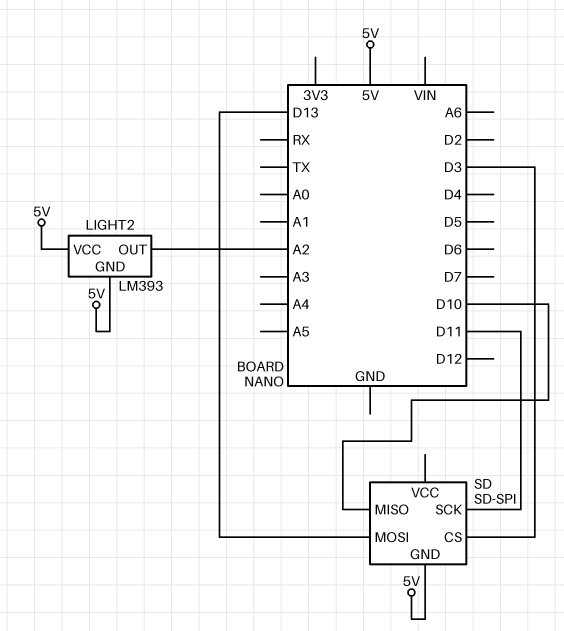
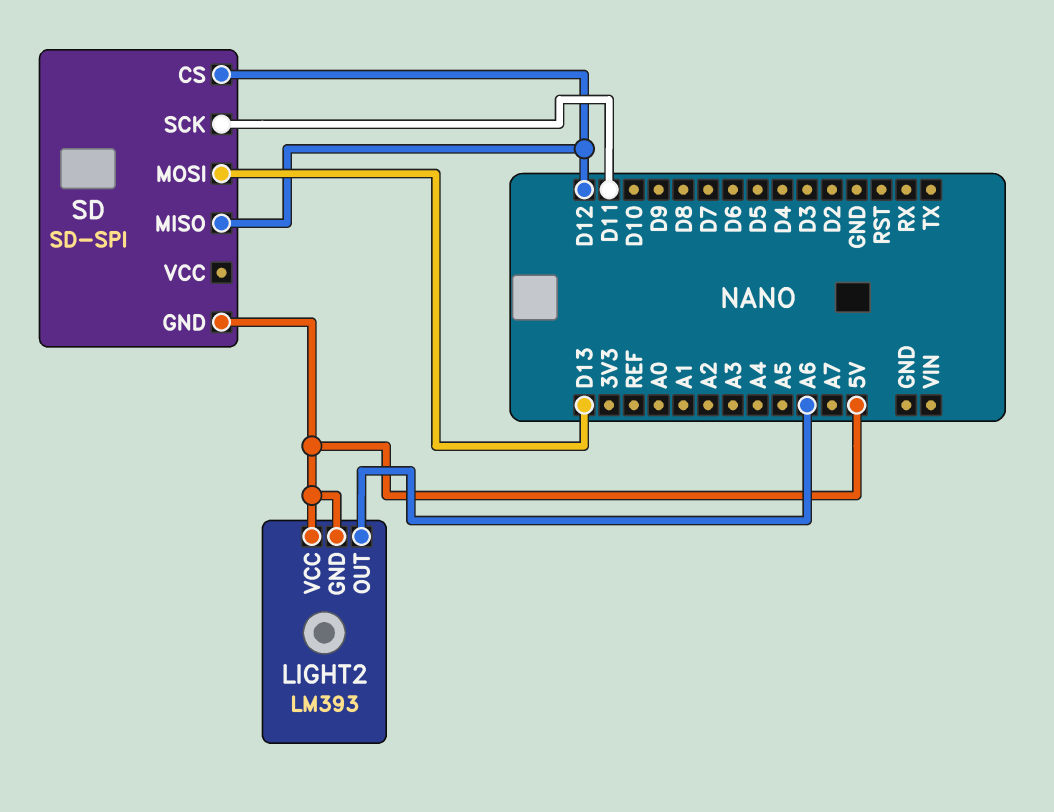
LIGHT2 pin OUT: A2 -> A6
SD pin CS: D3 -> D12
SD pin MISO: D10 -> D12

